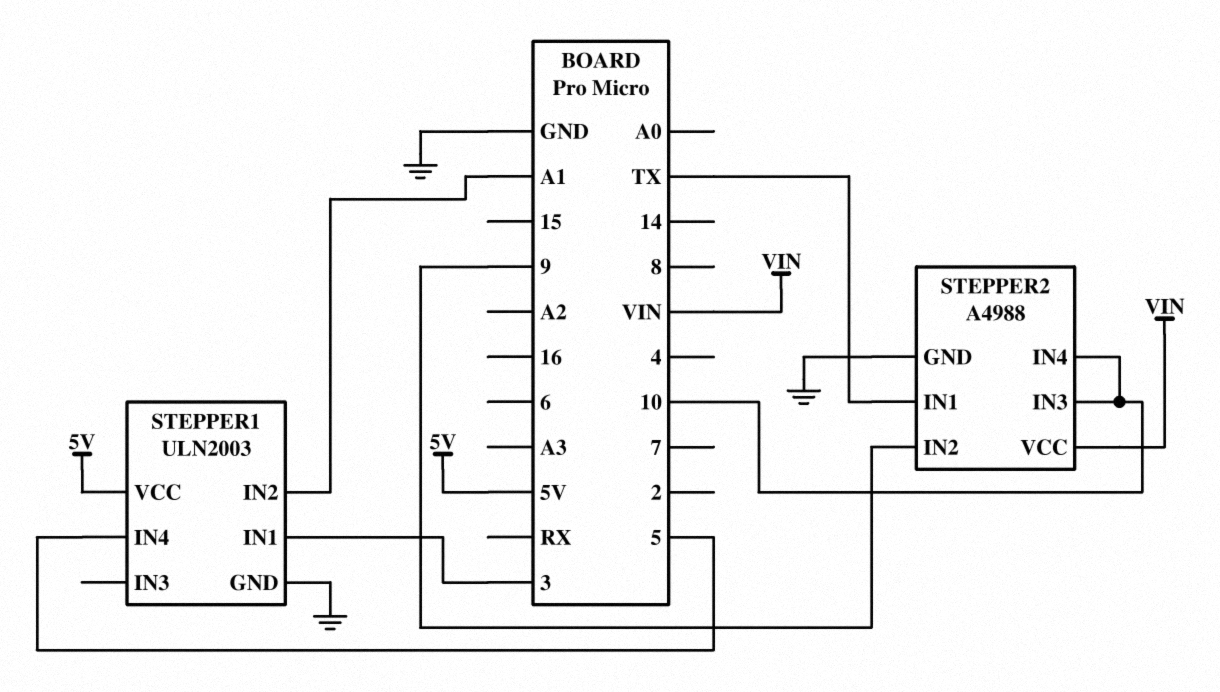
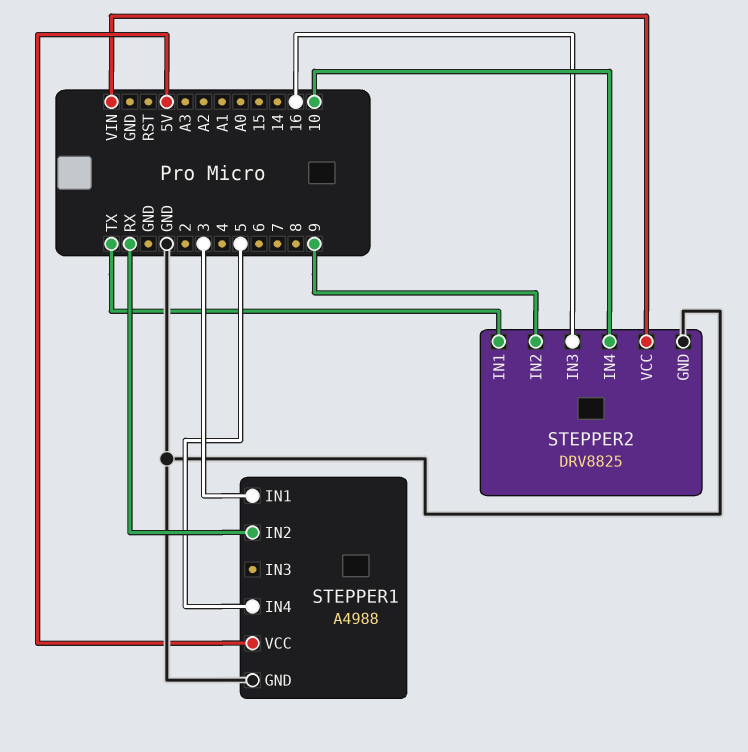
STEPPER1: ULN2003 -> A4988
STEPPER1 pin IN2: A1 -> RX
STEPPER2: A4988 -> DRV8825
STEPPER2 pin IN3: 10 -> 16

